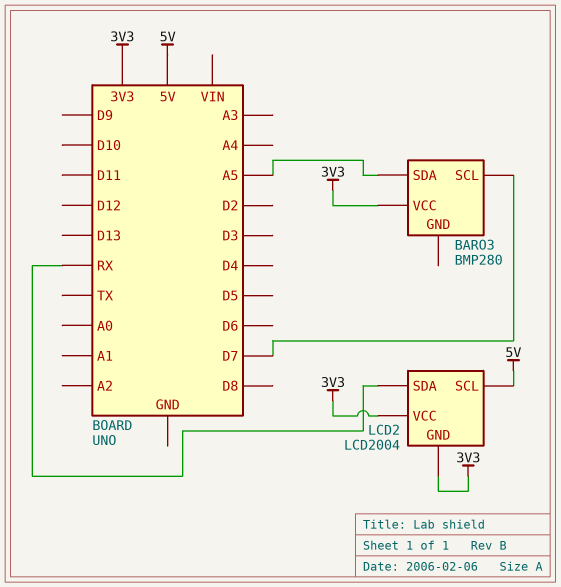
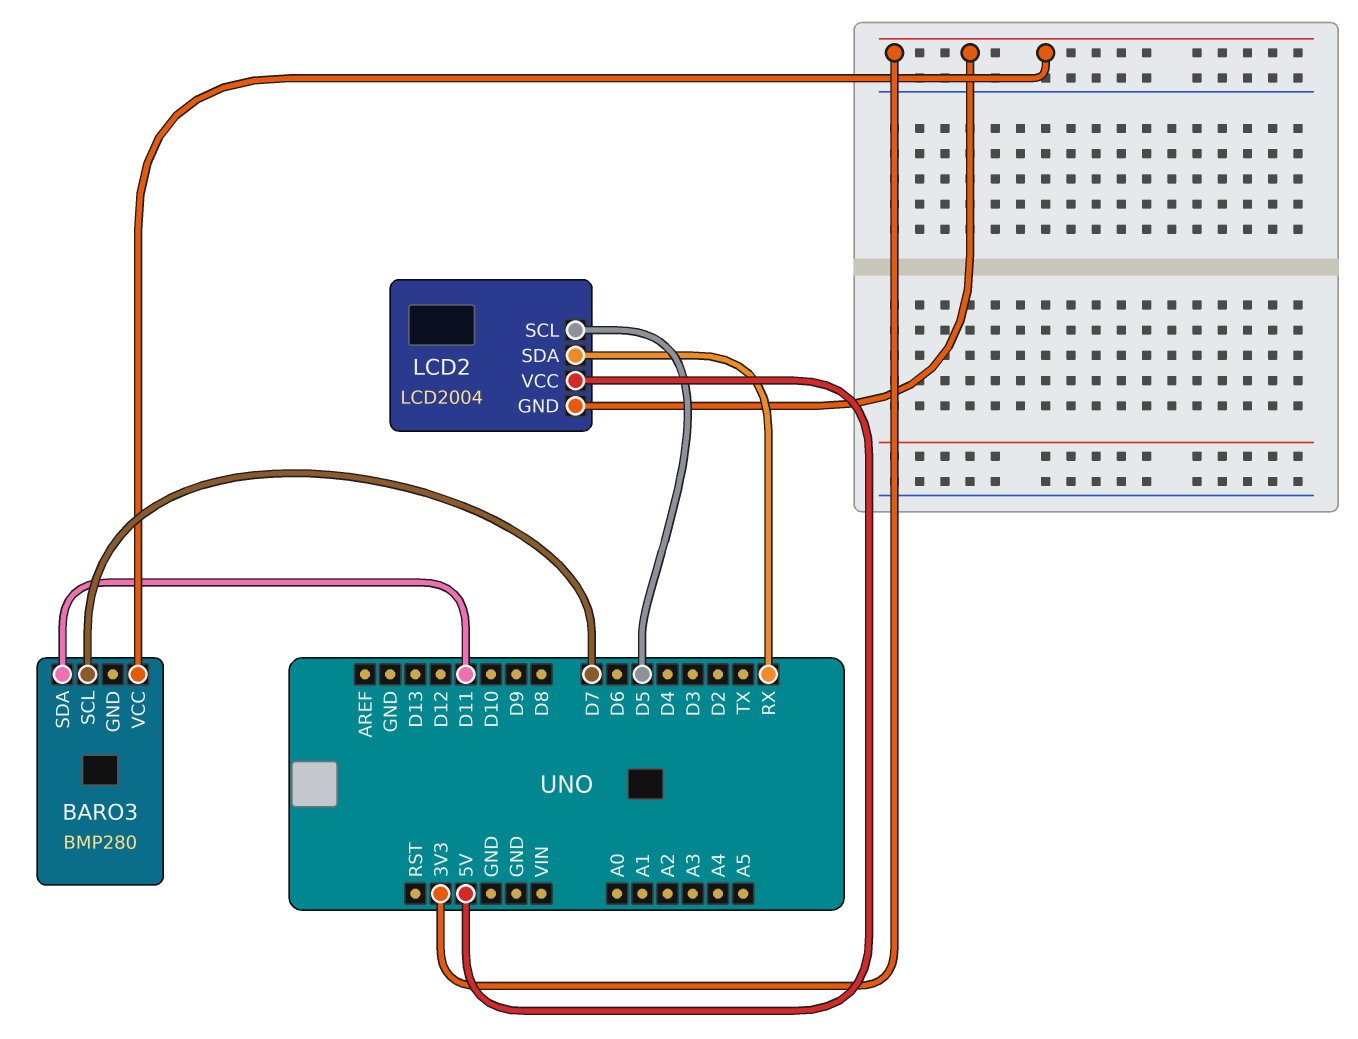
BARO3 pin SDA: A5 -> D11
LCD2 pin SCL: 5V -> D5
LCD2 pin VCC: 3V3 -> 5V

